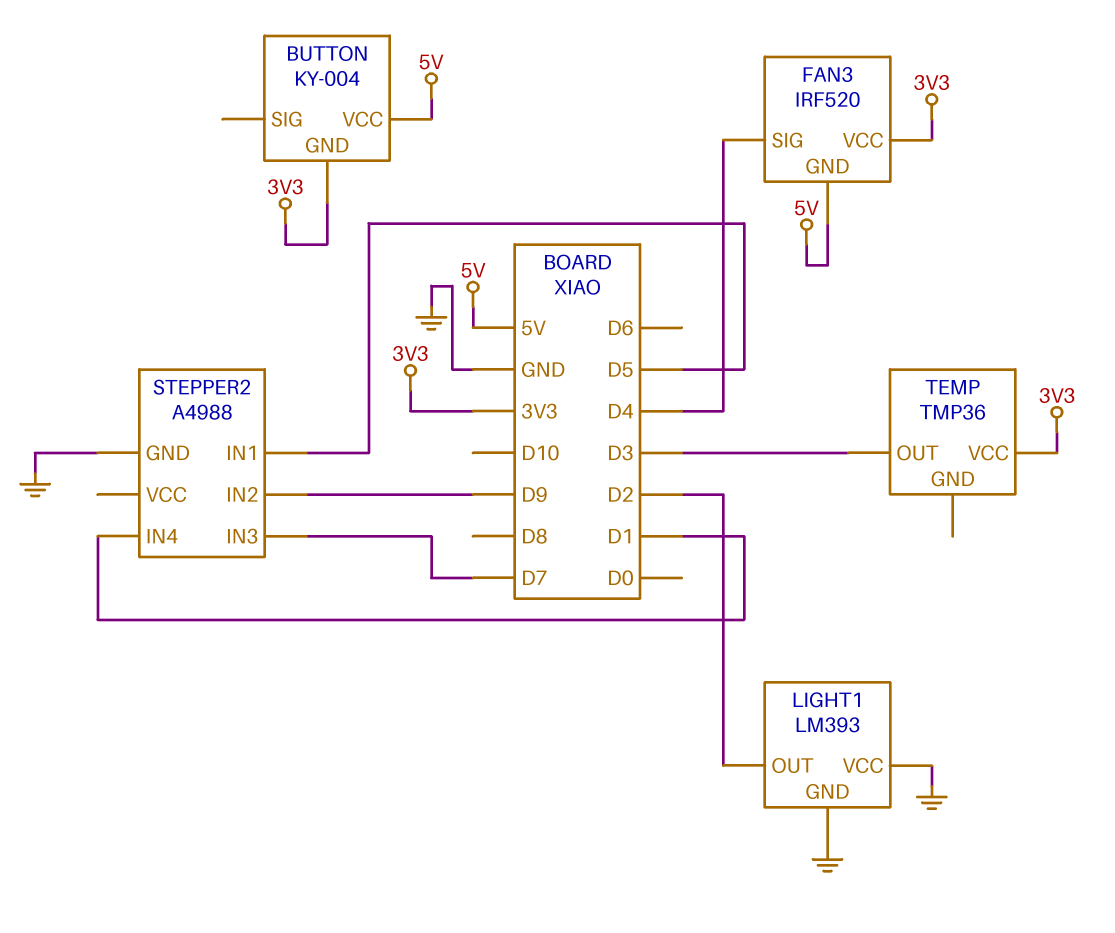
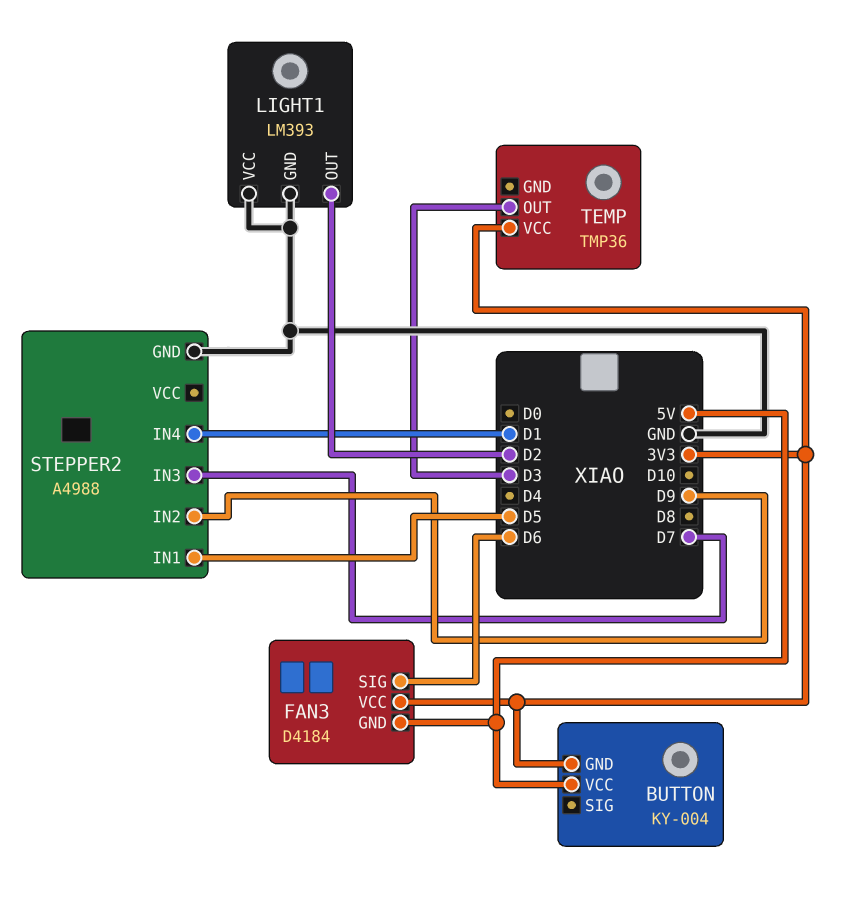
FAN3: IRF520 -> D4184
FAN3 pin SIG: D4 -> D6

